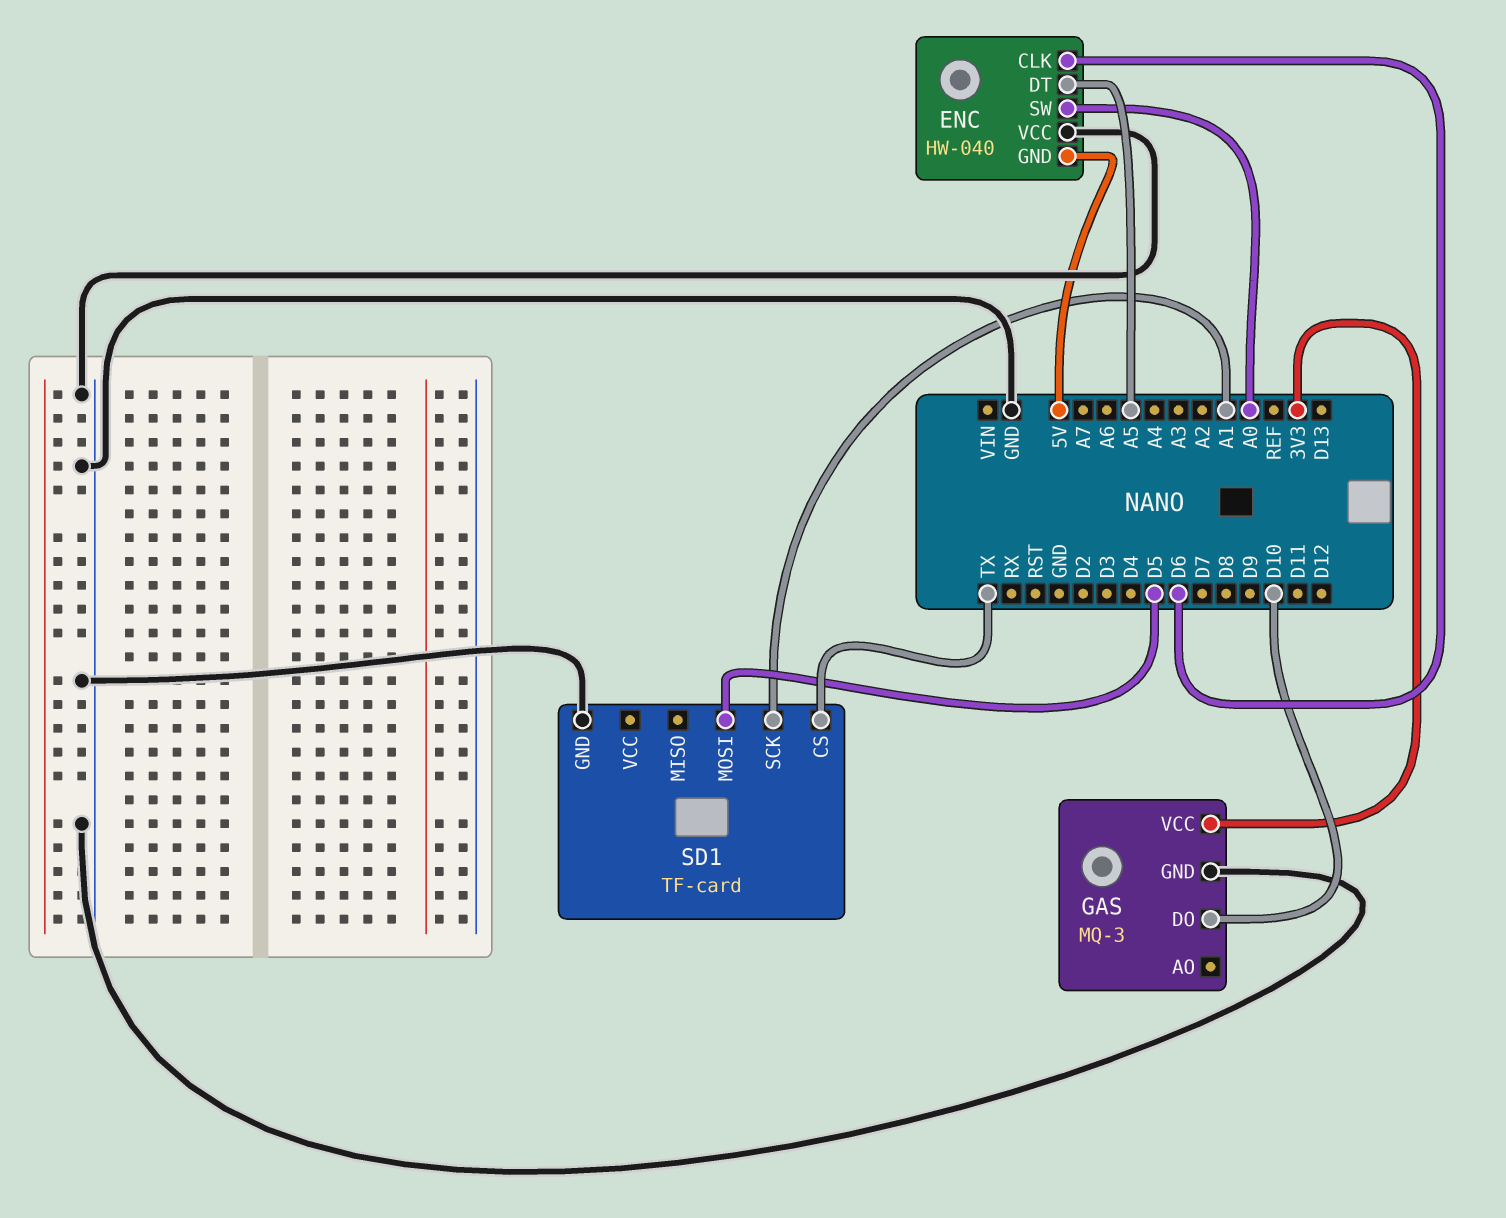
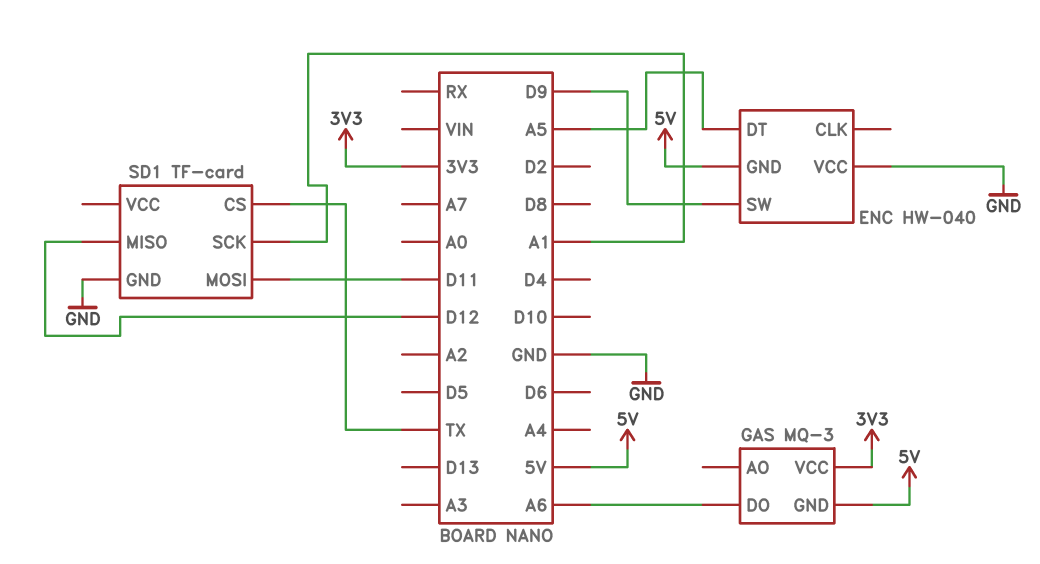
ENC pin CLK: D6 -> none
ENC pin SW: A0 -> D9
GAS pin DO: D10 -> A6
GAS pin GND: GND -> 5V
SD1 pin MISO: none -> D12
SD1 pin MOSI: D5 -> D11

